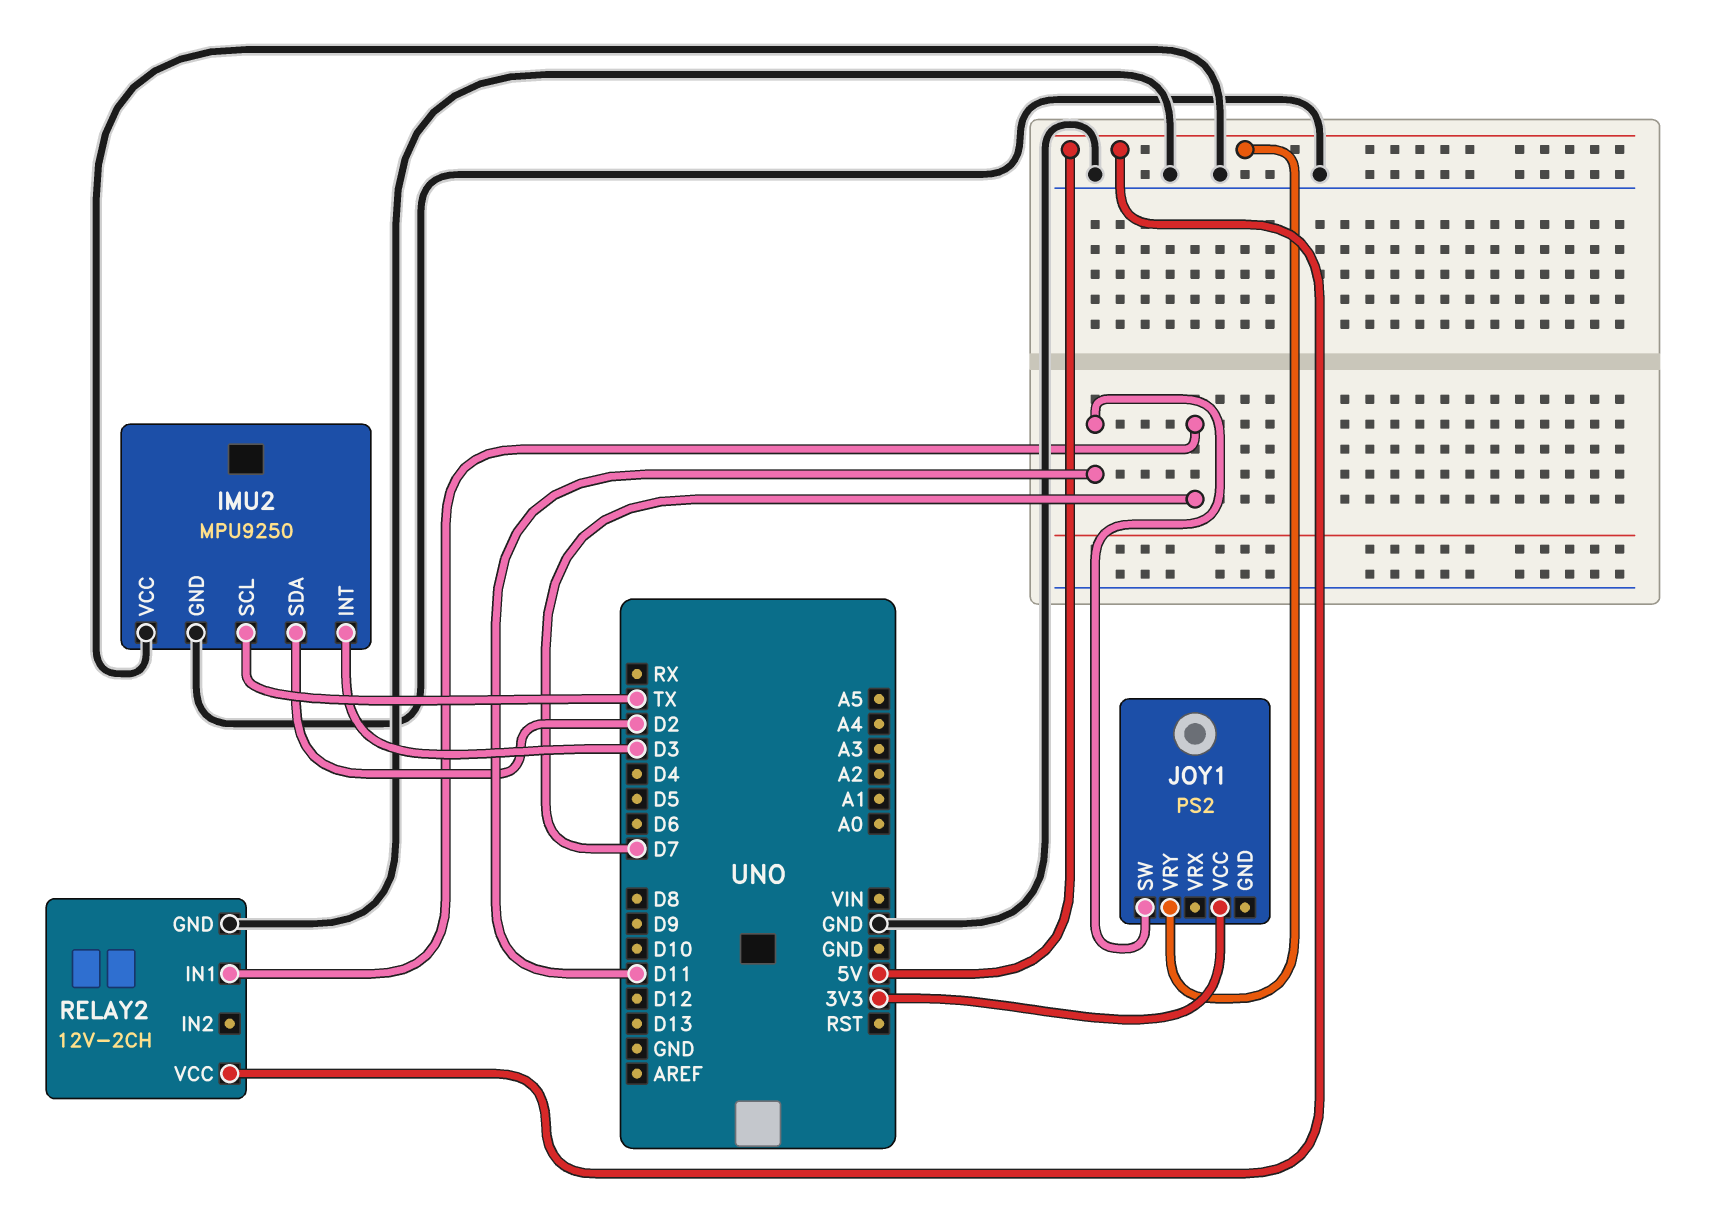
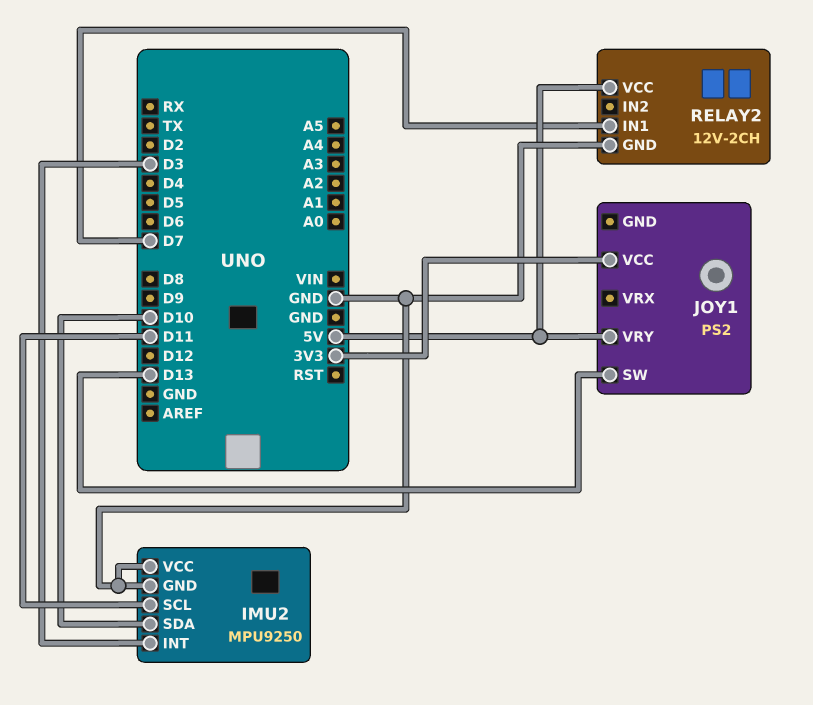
IMU2 pin SCL: TX -> D11
IMU2 pin SDA: D2 -> D10
JOY1 pin SW: D11 -> D13

